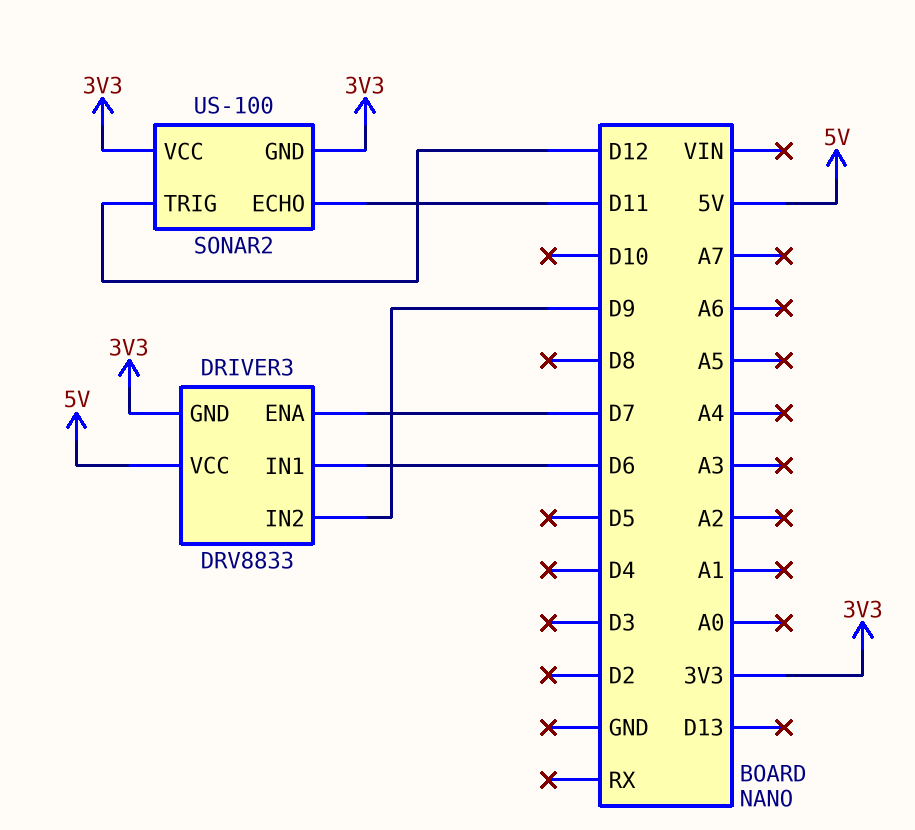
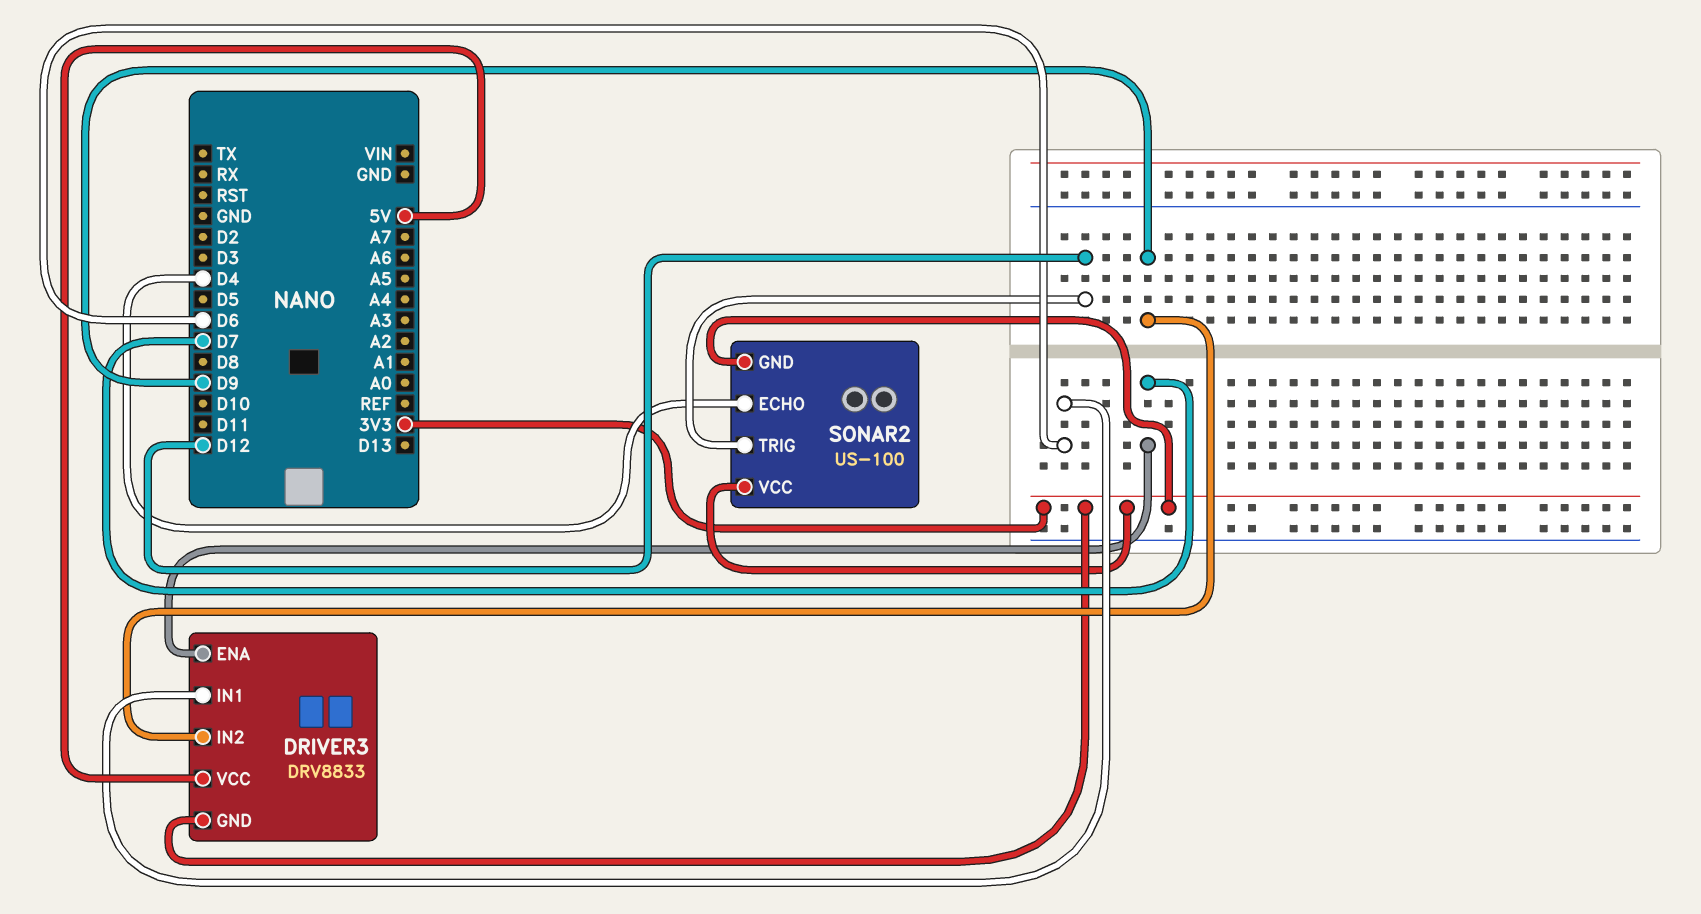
SONAR2 pin ECHO: D11 -> D4

